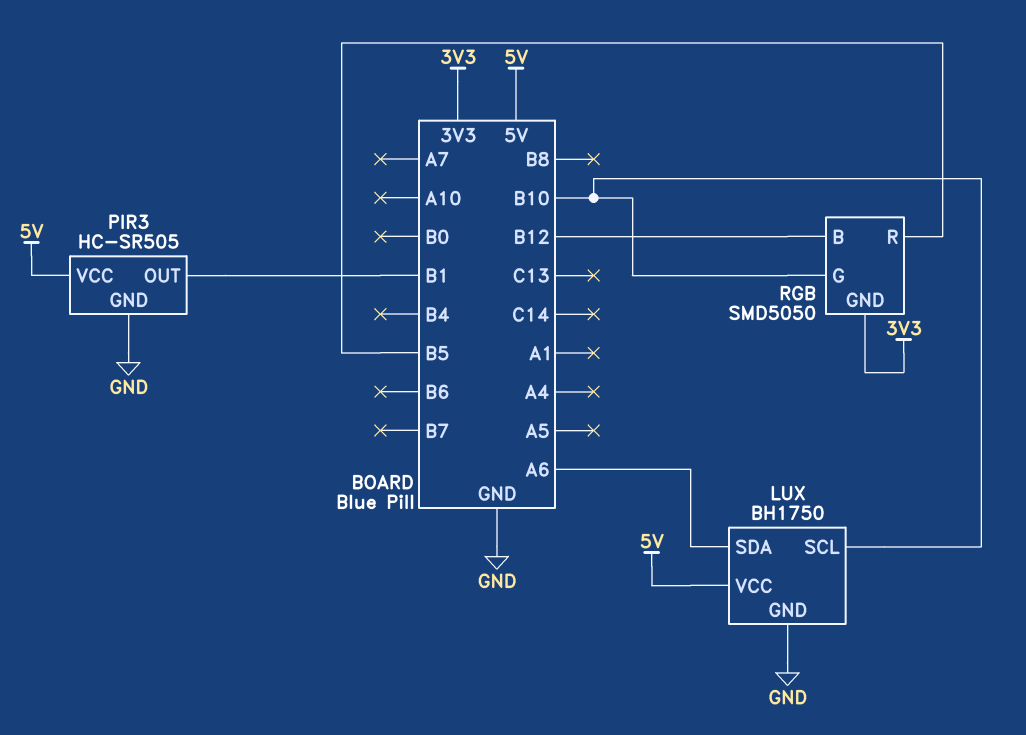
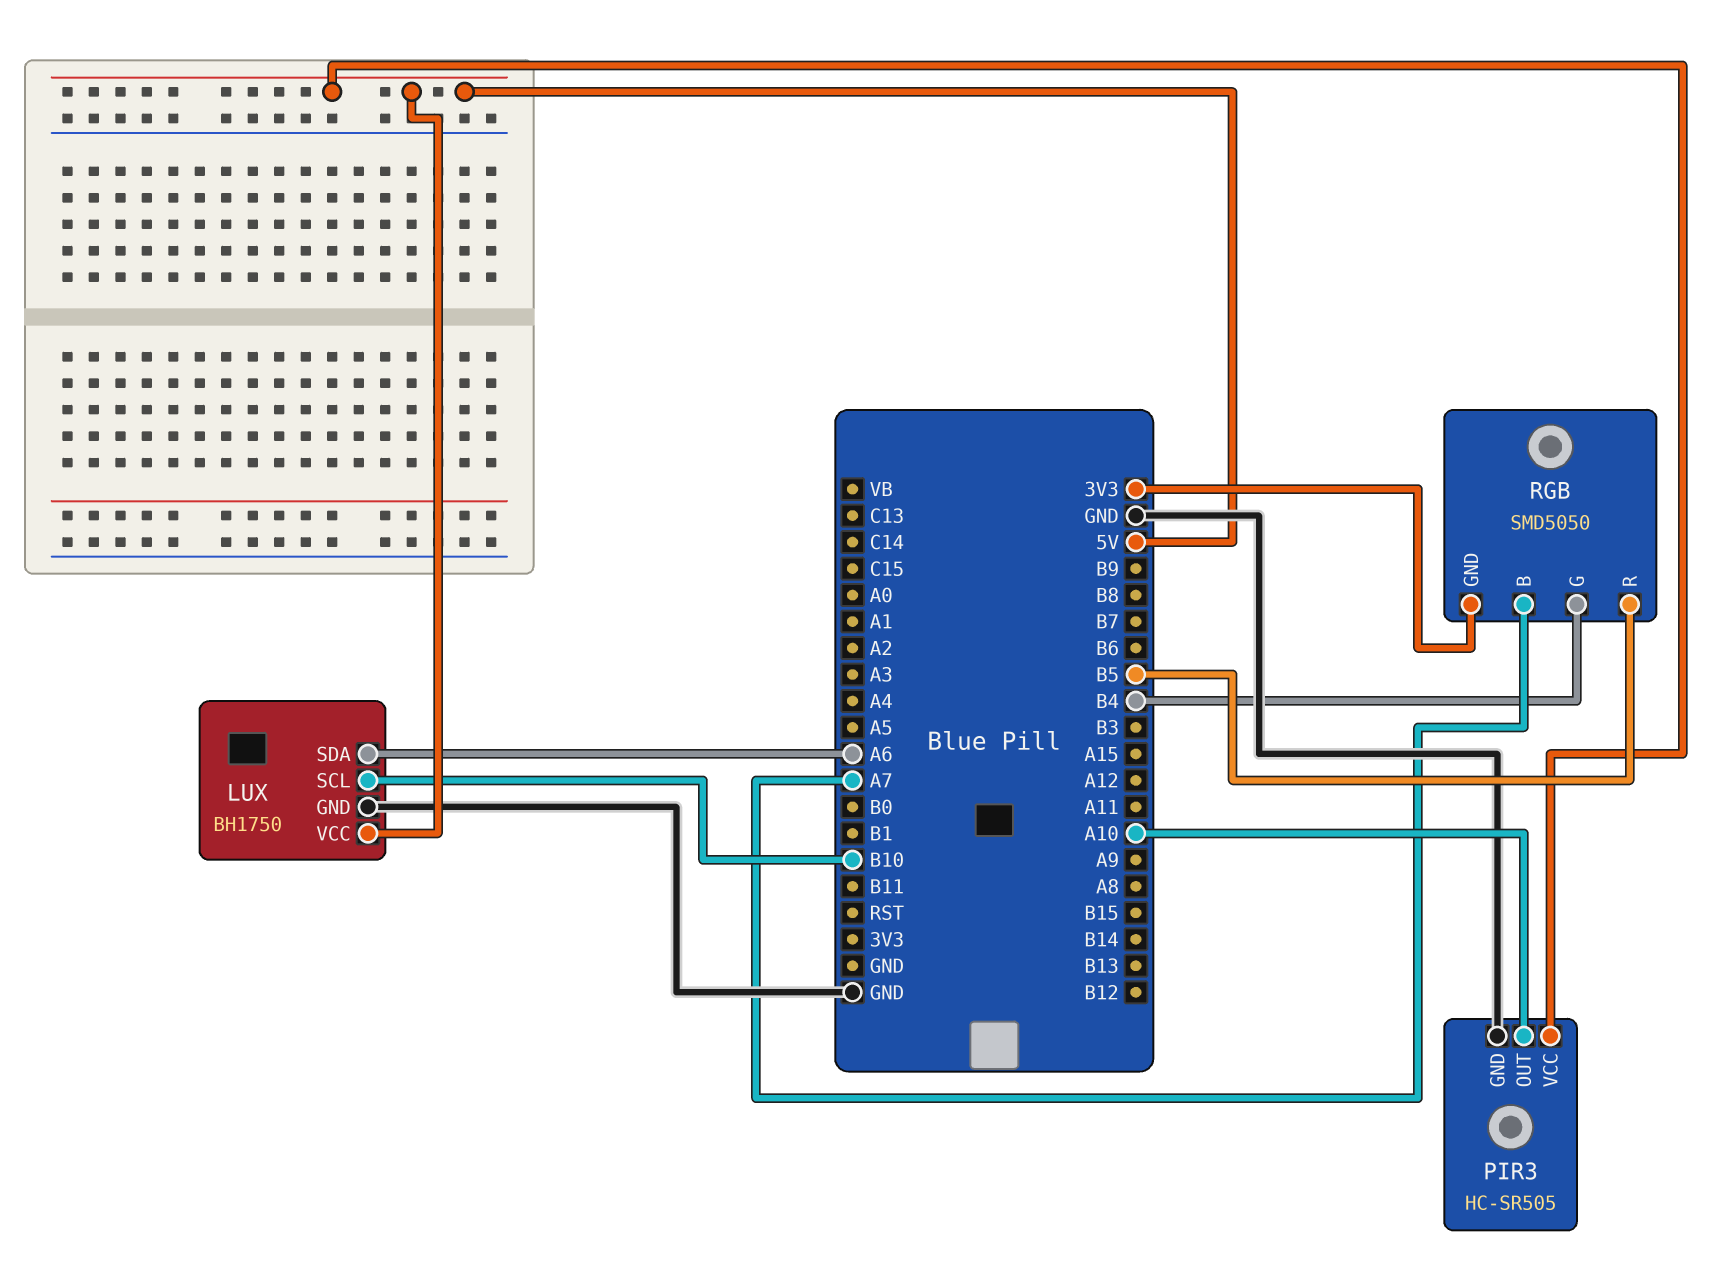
PIR3 pin OUT: B1 -> A10
RGB pin B: B12 -> A7
RGB pin G: B10 -> B4

